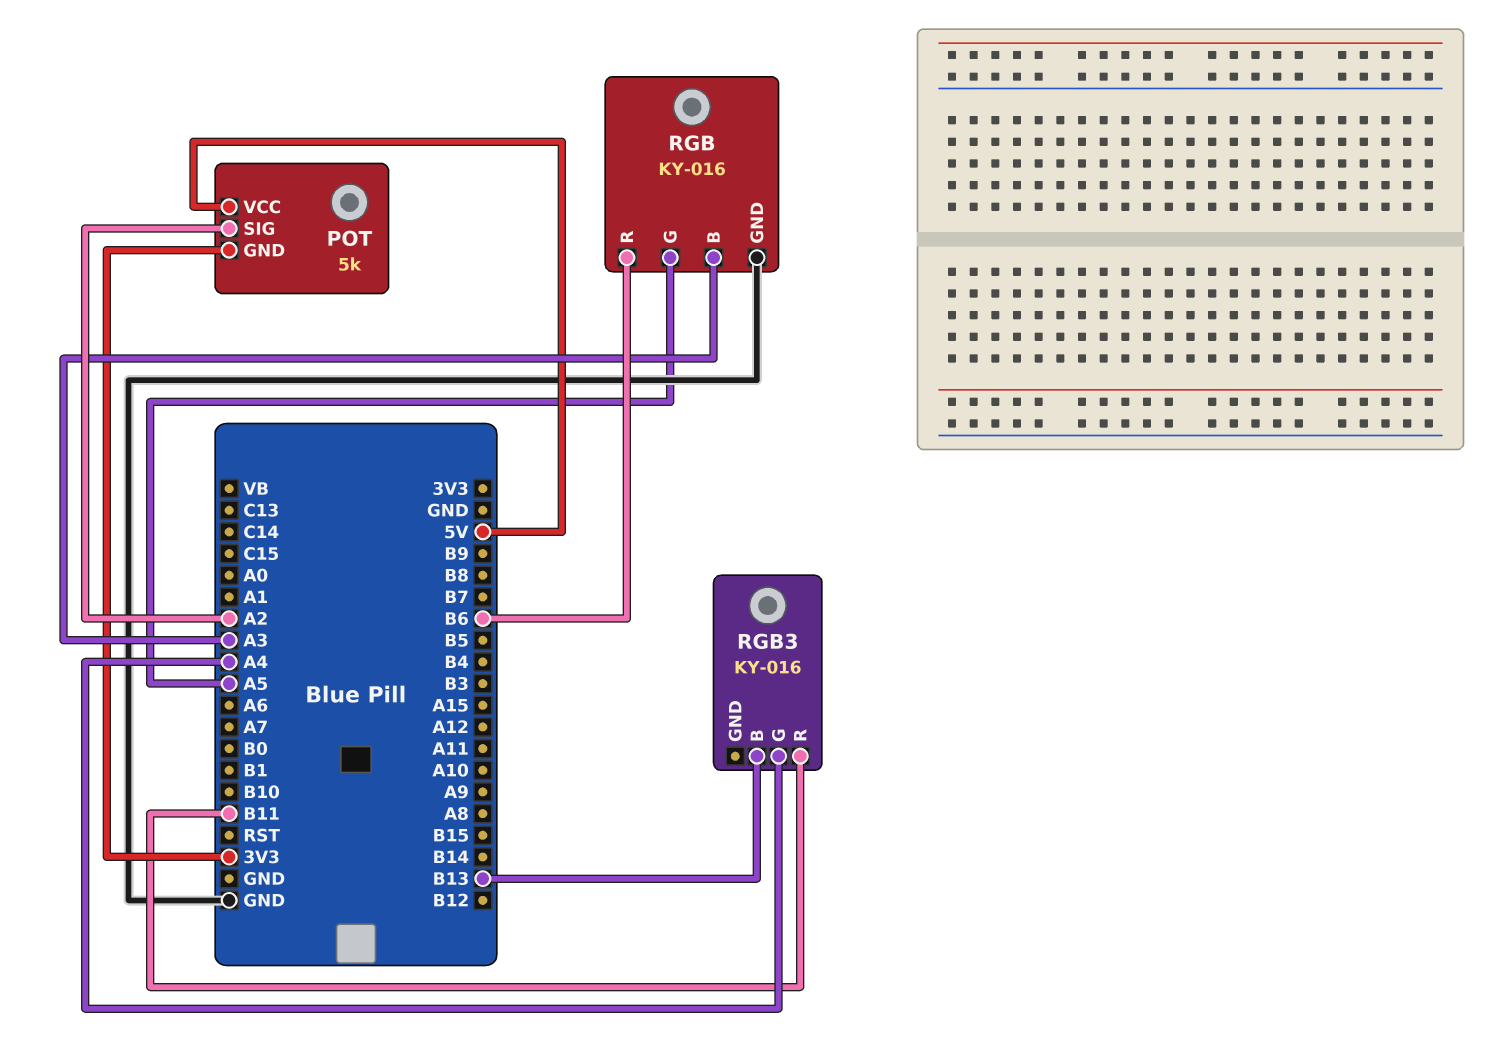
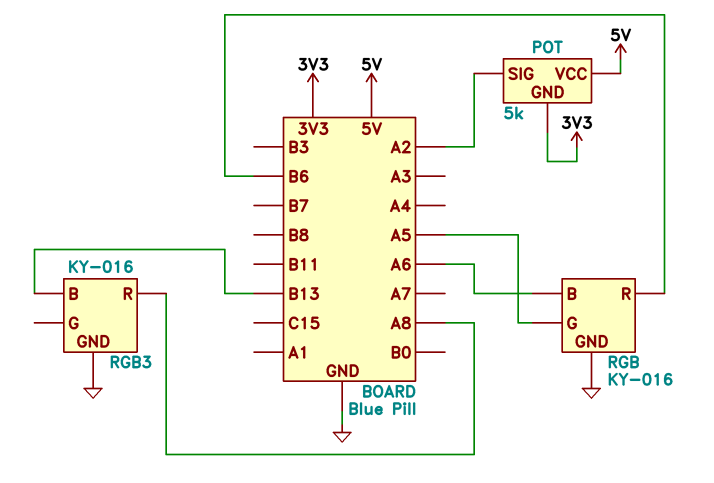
RGB pin B: A3 -> A6
RGB3 pin G: A4 -> none
RGB3 pin GND: none -> GND
RGB3 pin R: B11 -> A8

